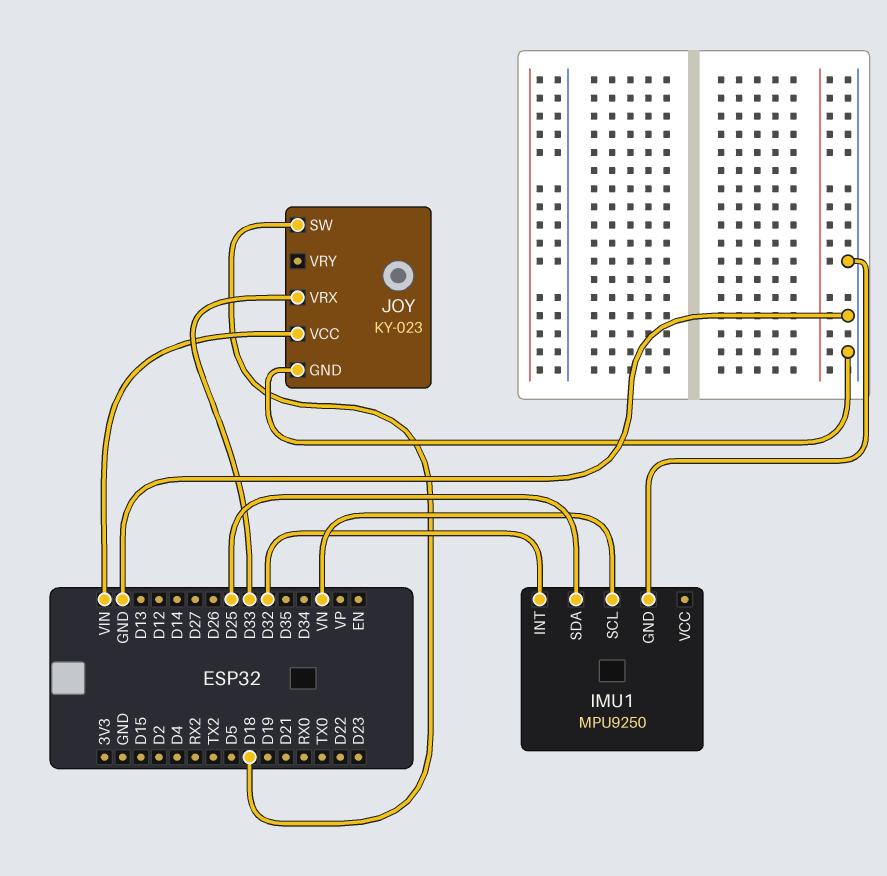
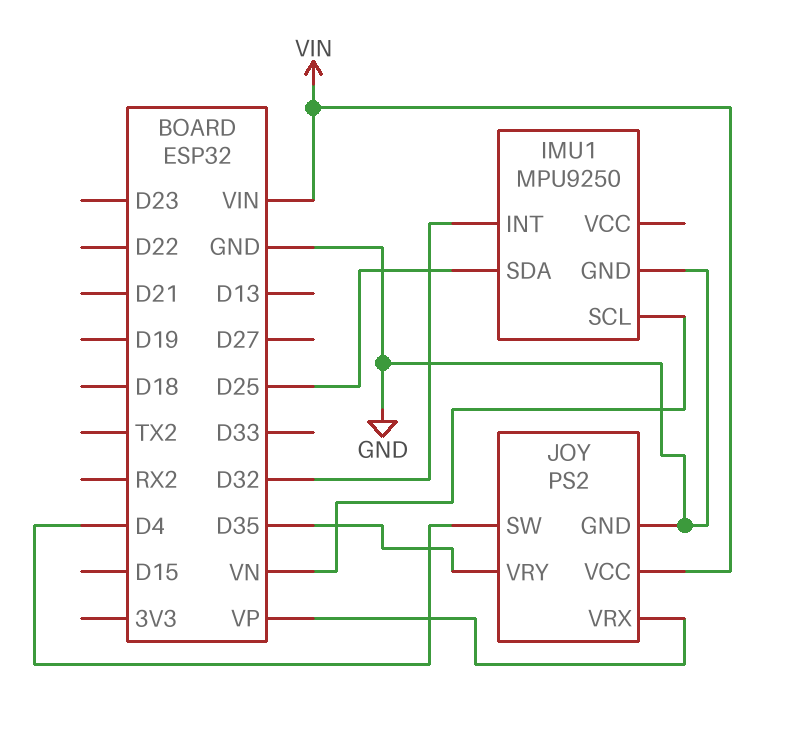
JOY: KY-023 -> PS2
JOY pin SW: D18 -> D4
JOY pin VRX: D33 -> VP
JOY pin VRY: none -> D35

